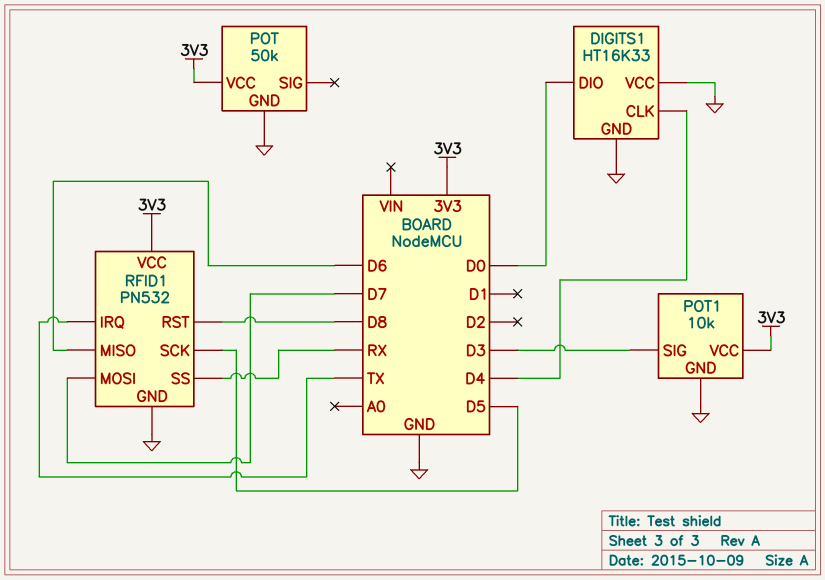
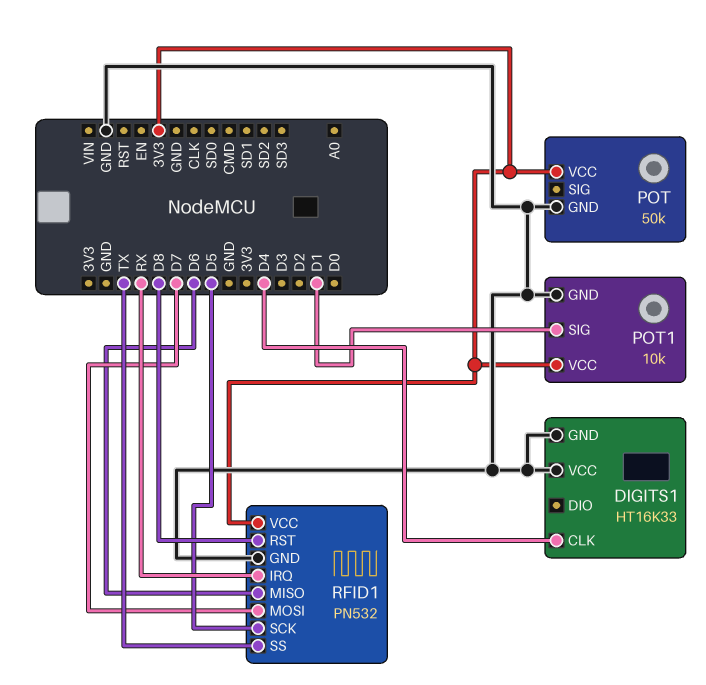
DIGITS1 pin DIO: D0 -> none
POT1 pin SIG: D3 -> D1
RFID1 pin IRQ: TX -> RX
RFID1 pin SS: RX -> TX

